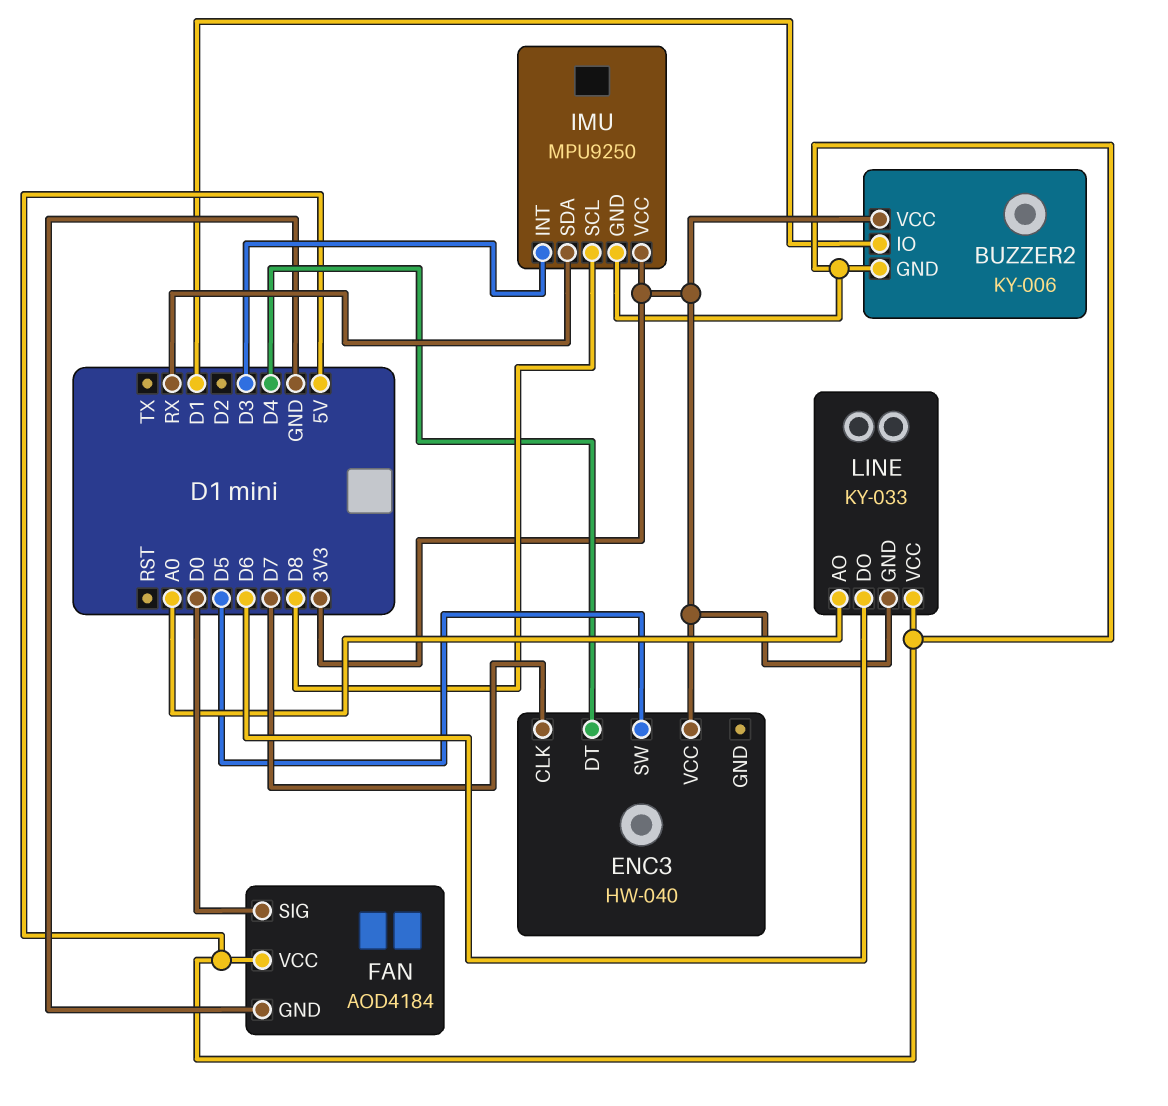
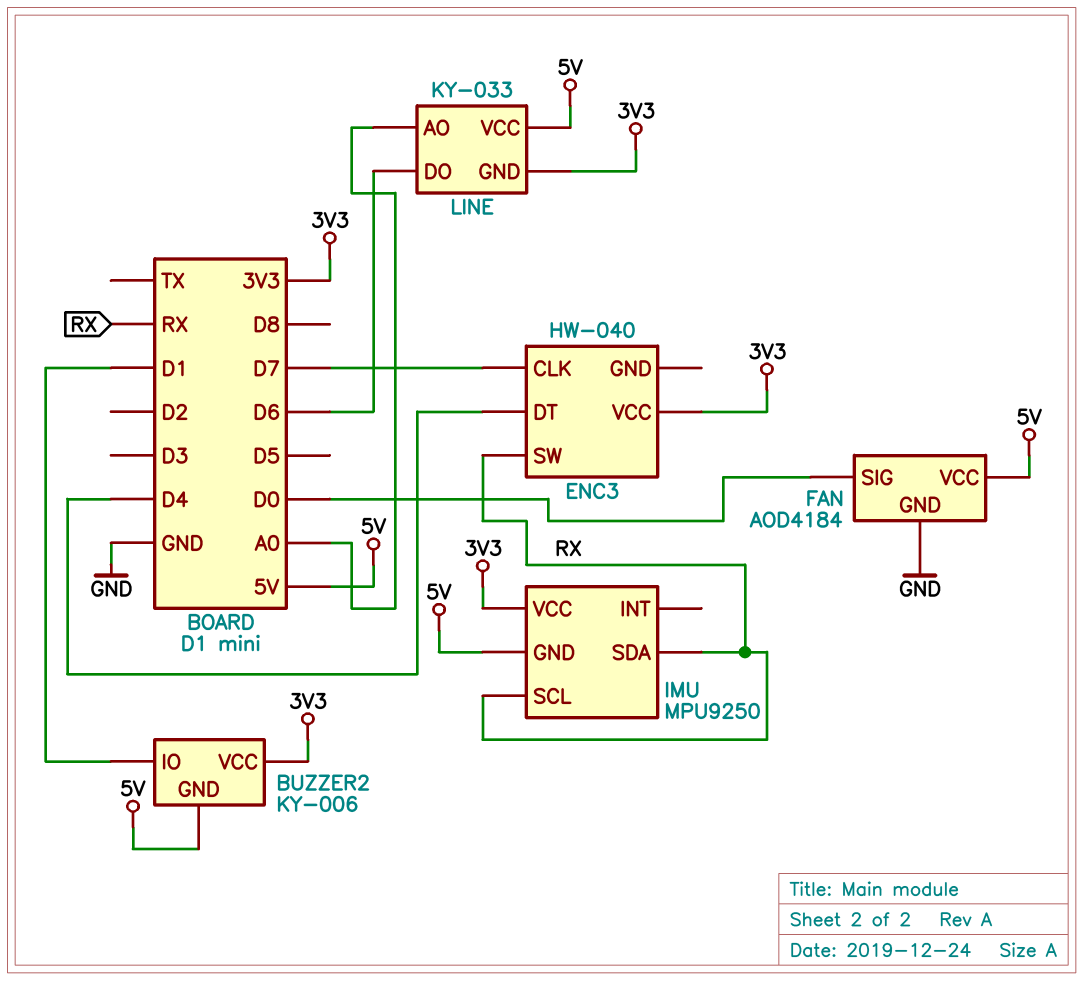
ENC3 pin SW: D5 -> RX
IMU pin INT: D3 -> none
IMU pin SCL: D8 -> RX

